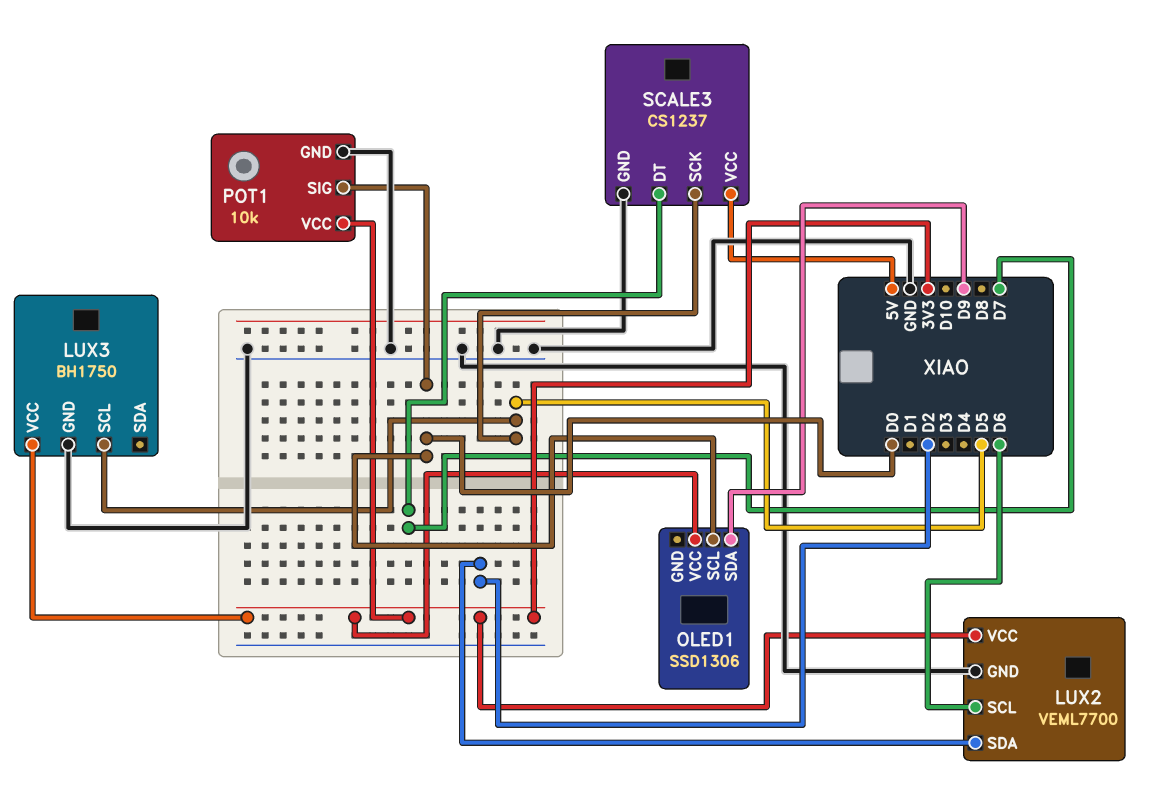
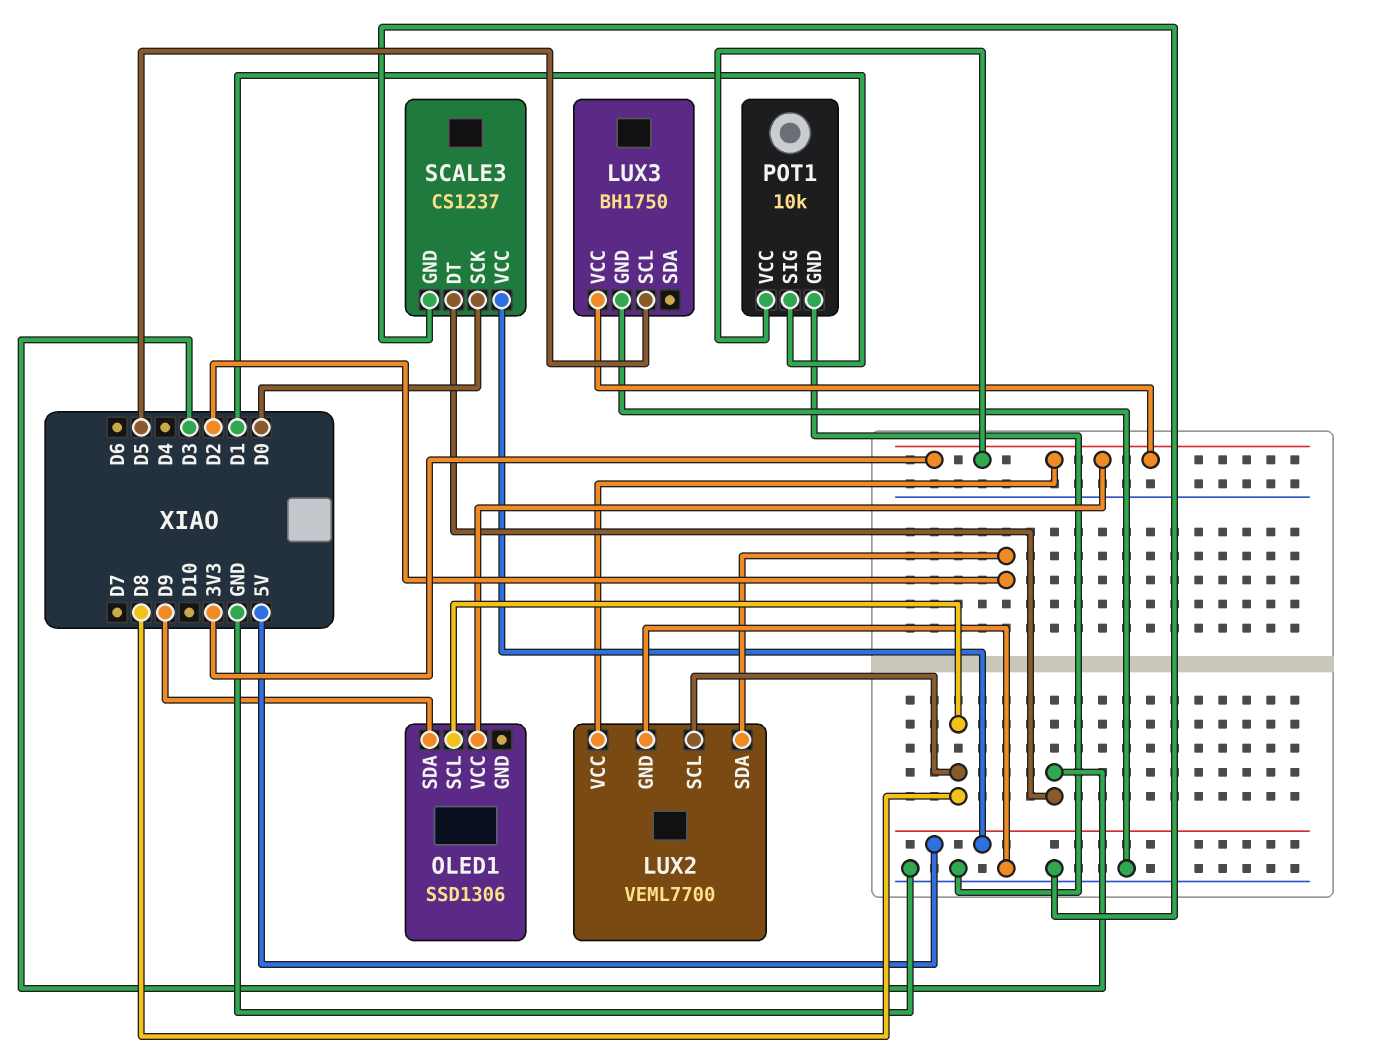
LUX2 pin SCL: D6 -> D8
OLED1 pin SCL: D0 -> D8
POT1 pin SIG: D0 -> D1
SCALE3 pin DT: D7 -> D3
SCALE3 pin SCK: D5 -> D0

